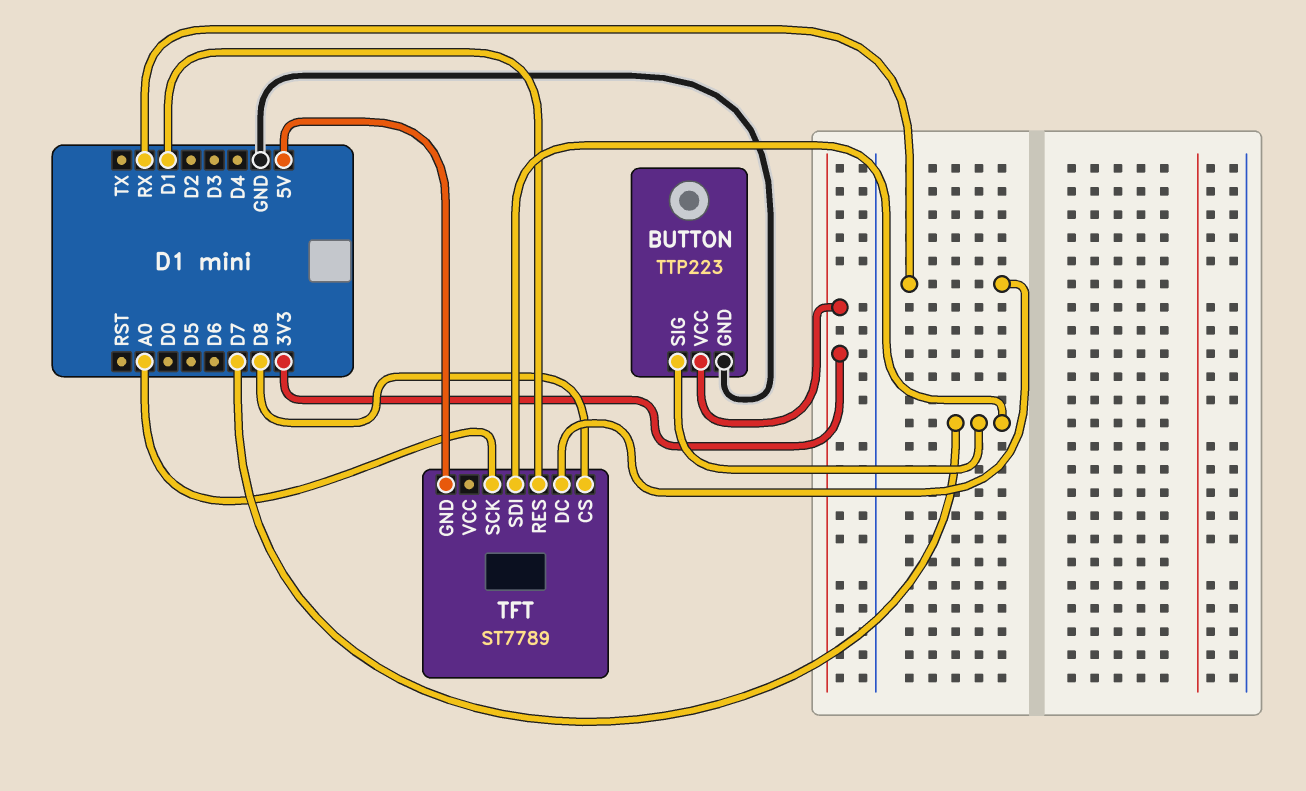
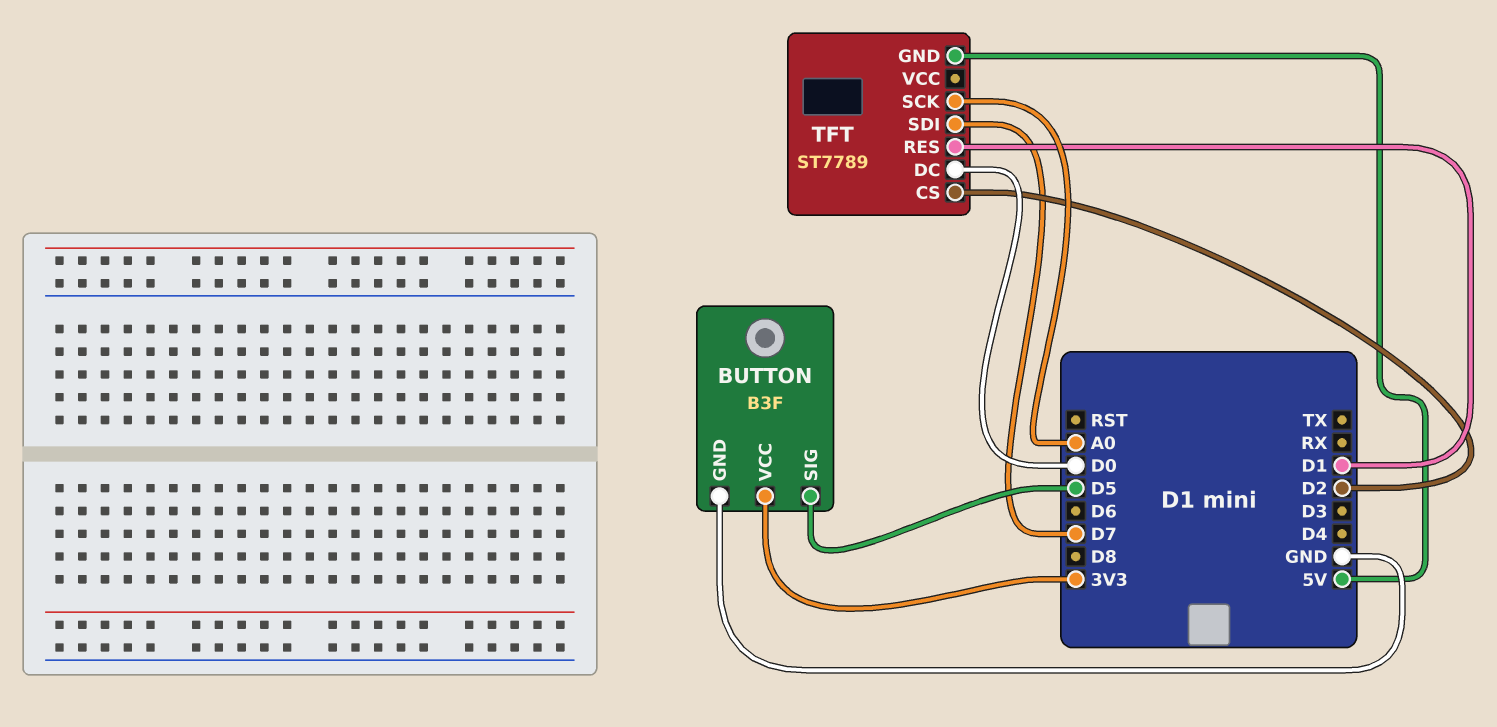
BUTTON: TTP223 -> B3F
BUTTON pin SIG: D7 -> D5
TFT pin CS: D8 -> D2
TFT pin DC: RX -> D0

